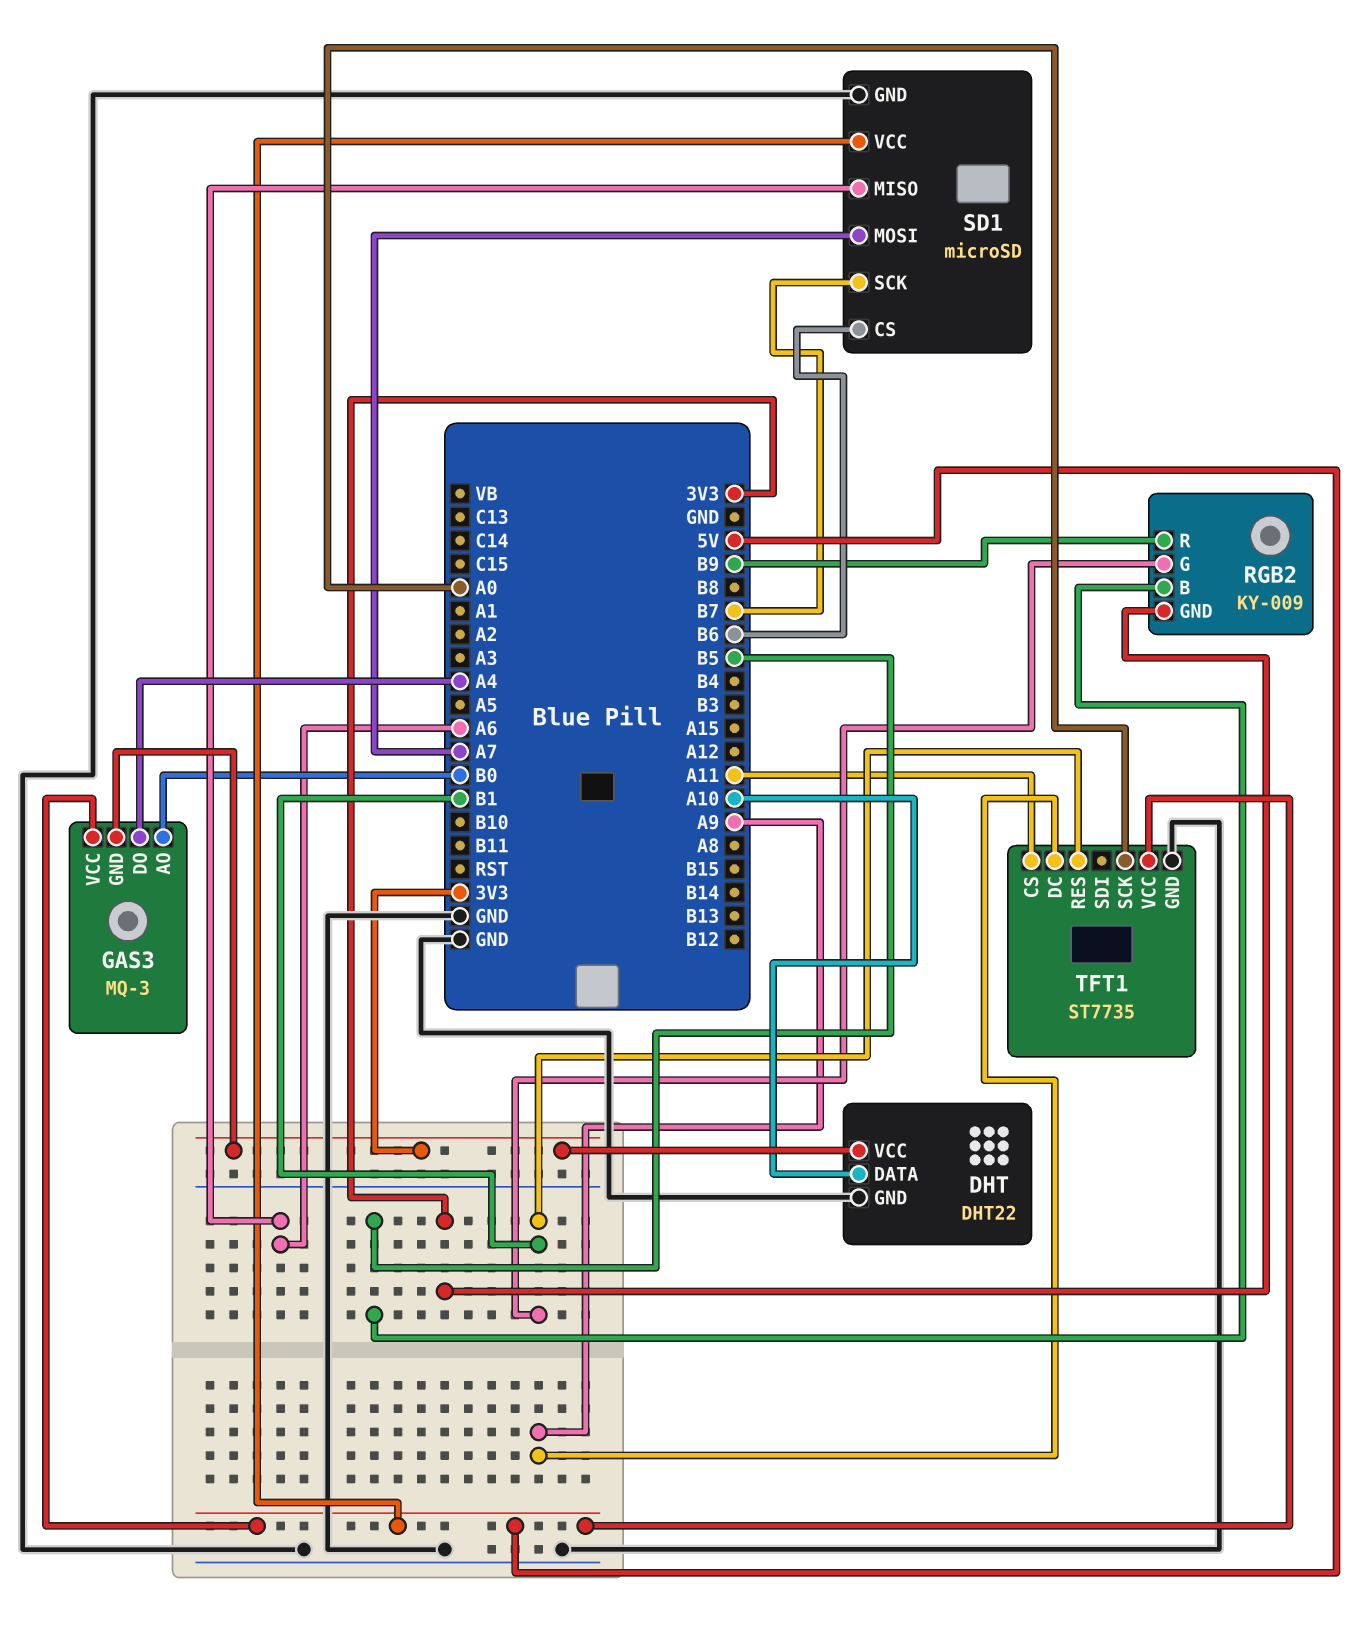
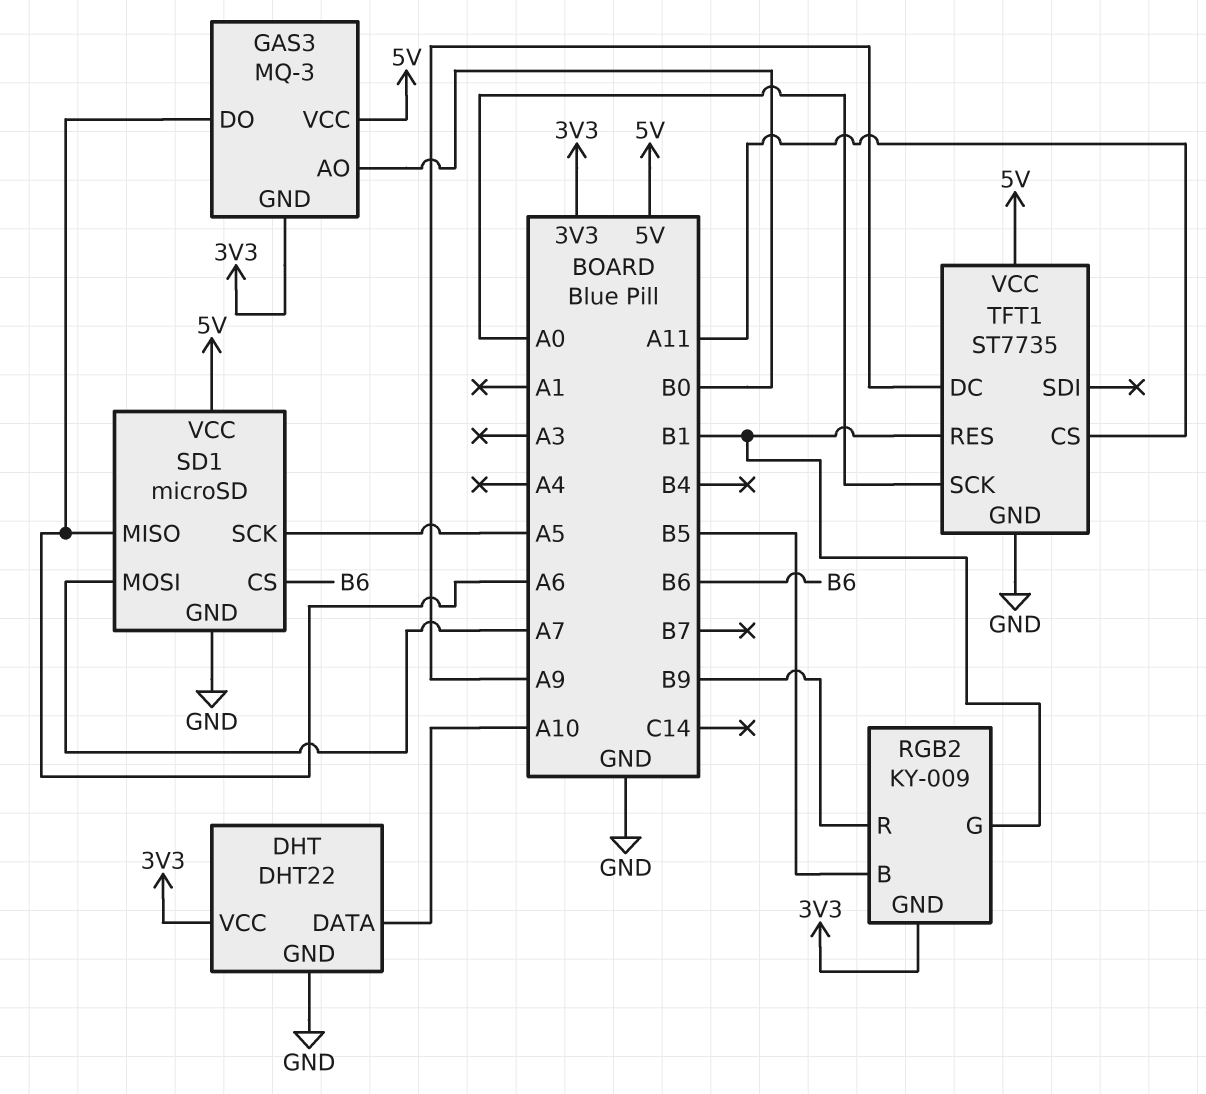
GAS3 pin DO: A4 -> A6
SD1 pin SCK: B7 -> A5

